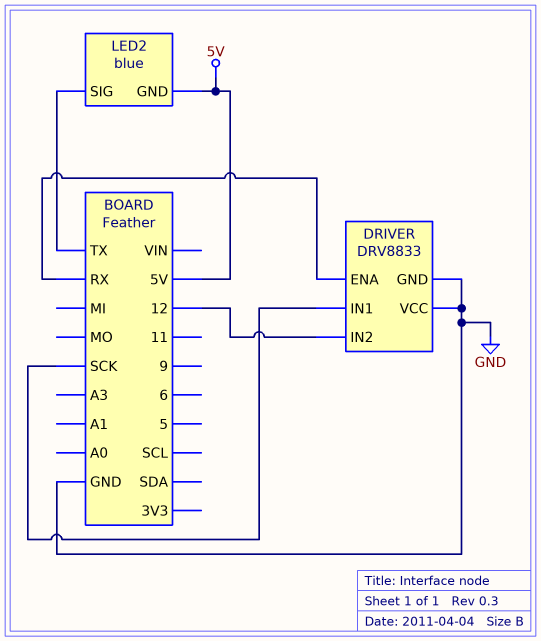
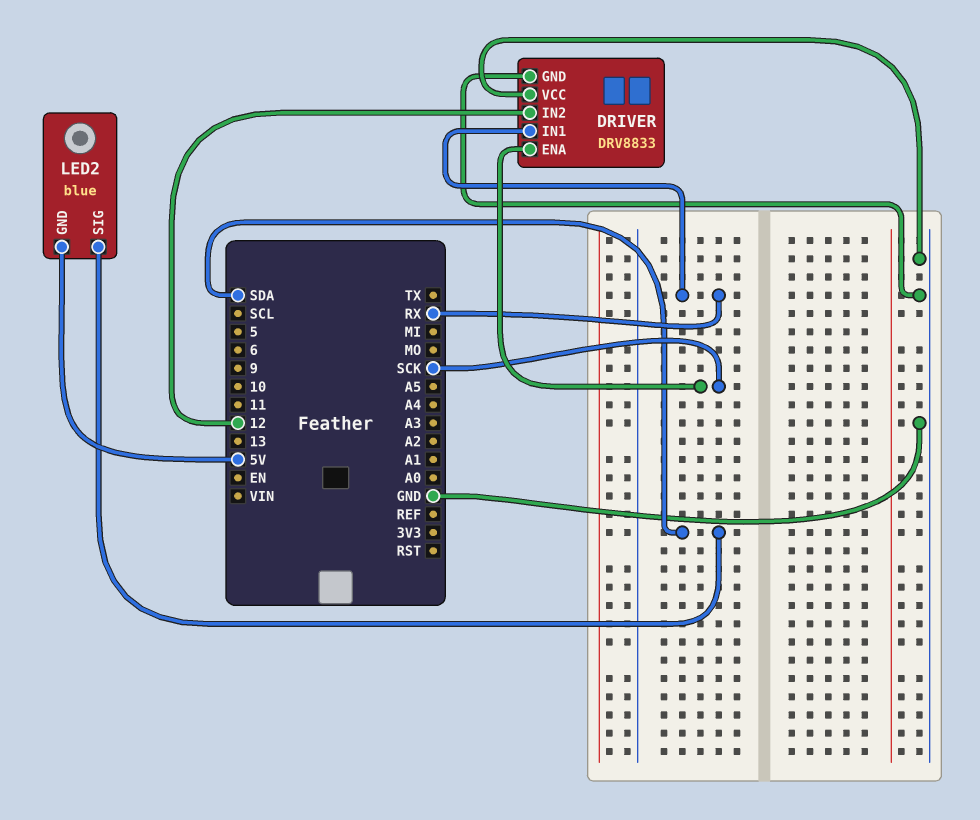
DRIVER pin ENA: RX -> SCK
DRIVER pin IN1: SCK -> RX
LED2 pin SIG: TX -> SDA

